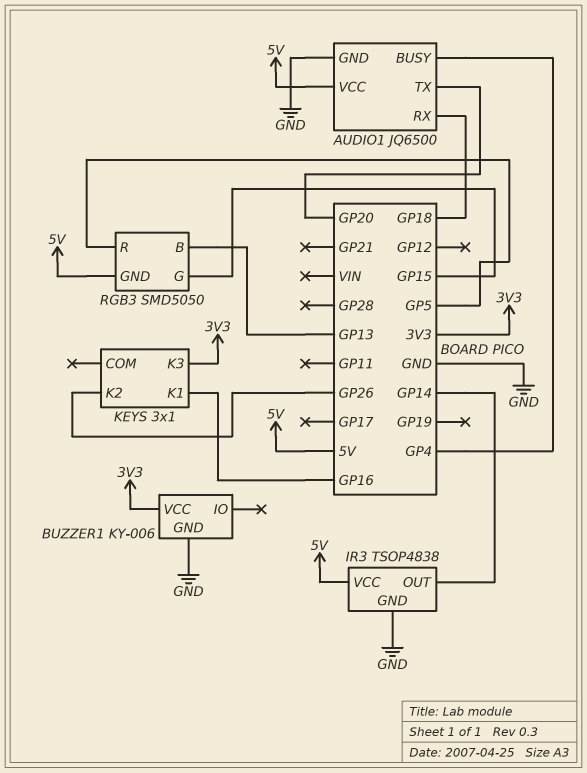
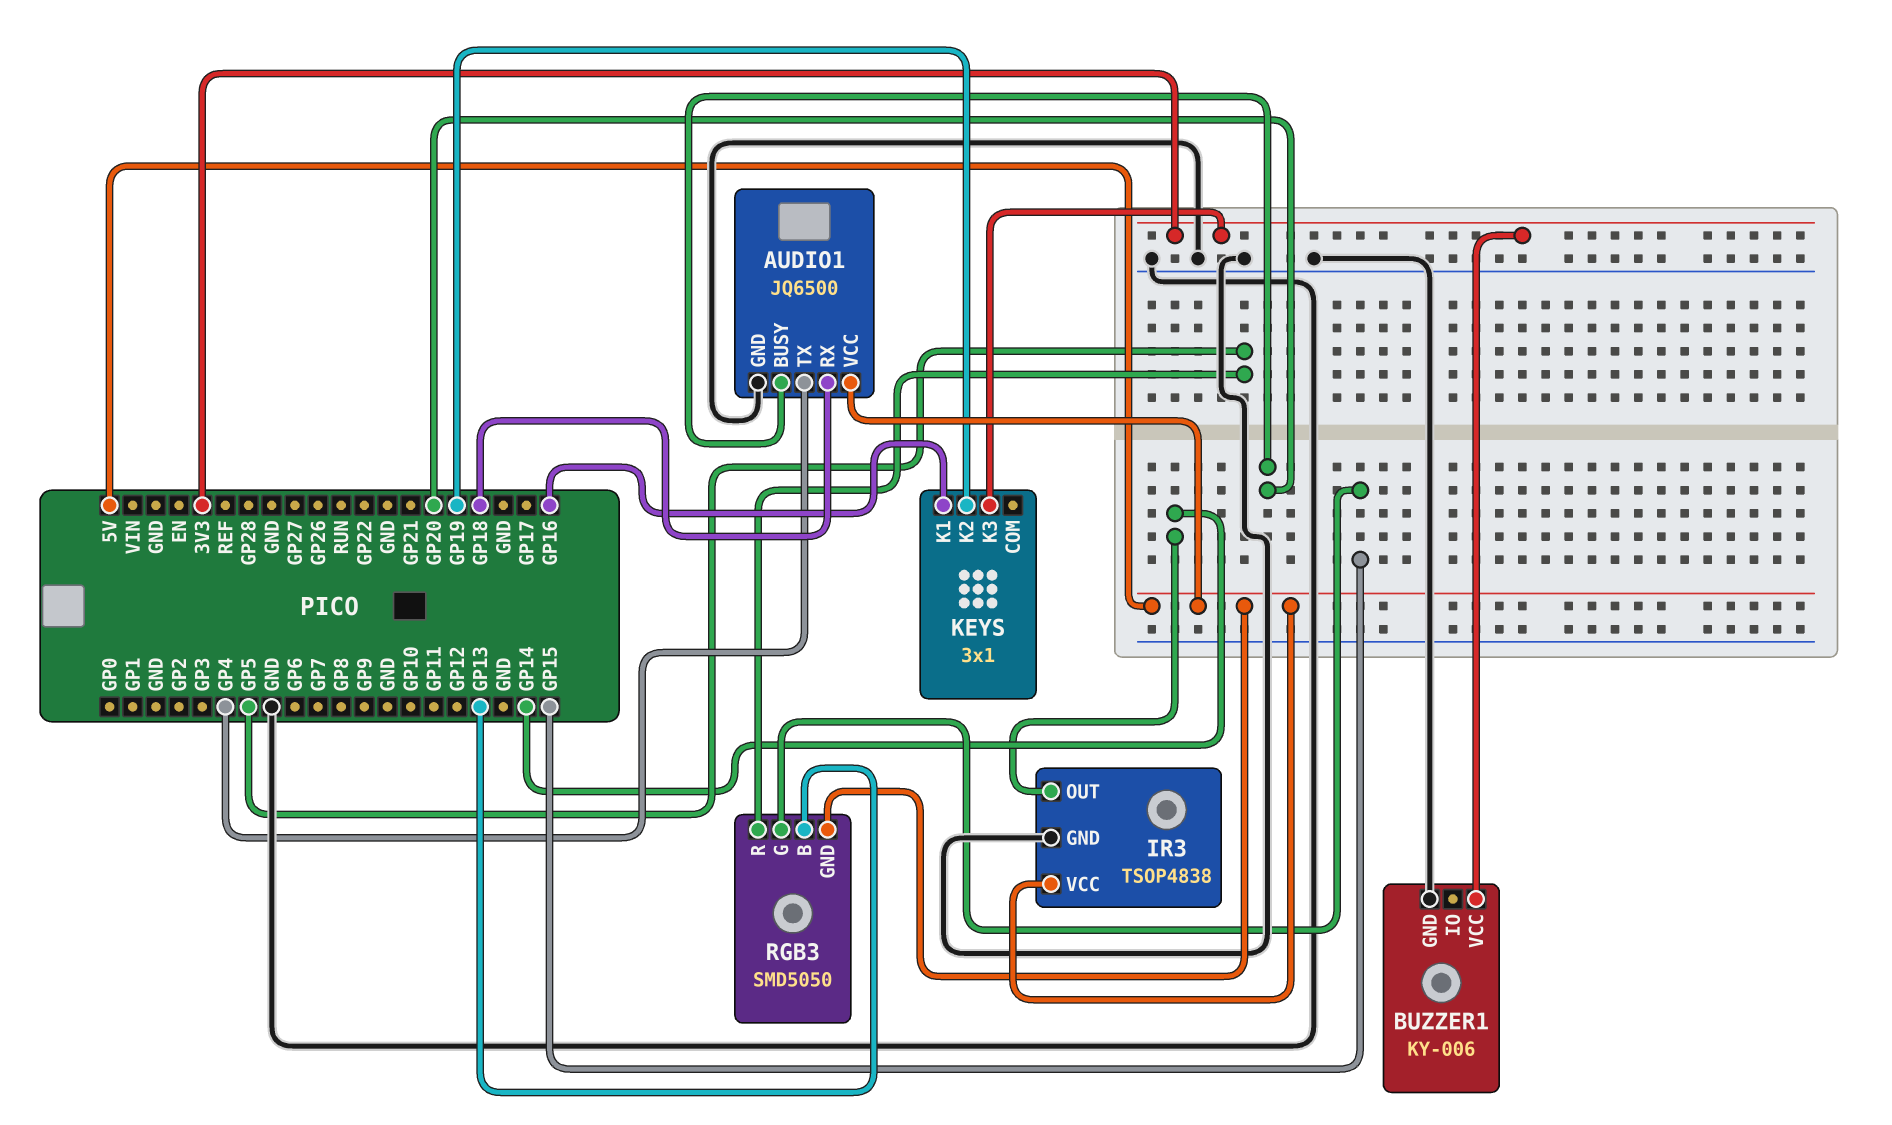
AUDIO1 pin BUSY: GP4 -> GP20
AUDIO1 pin TX: GP20 -> GP4
KEYS pin K2: GP26 -> GP19

